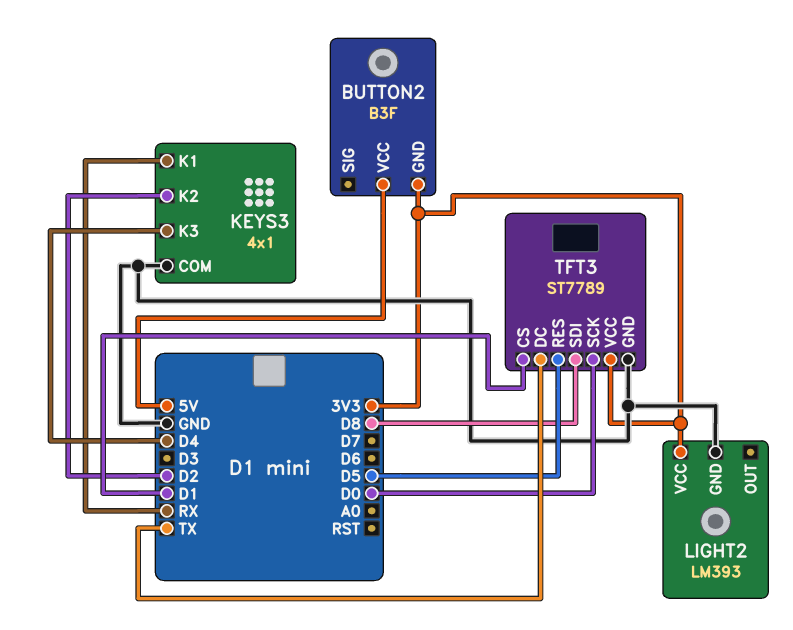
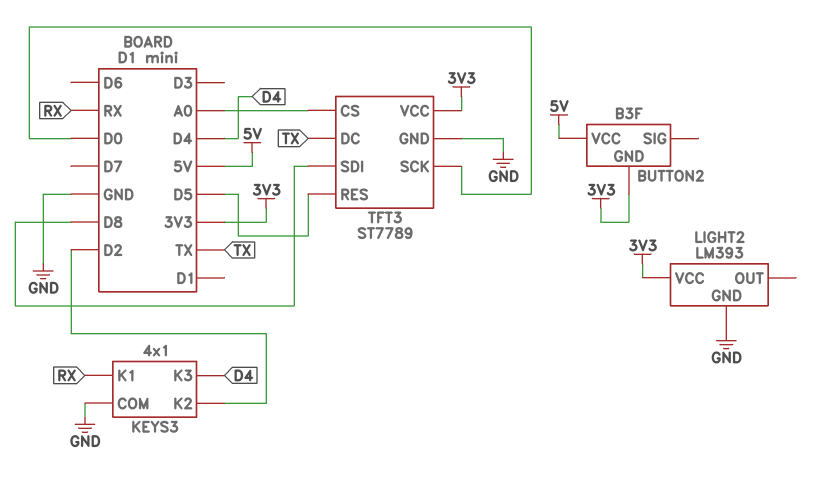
TFT3 pin CS: D1 -> A0

